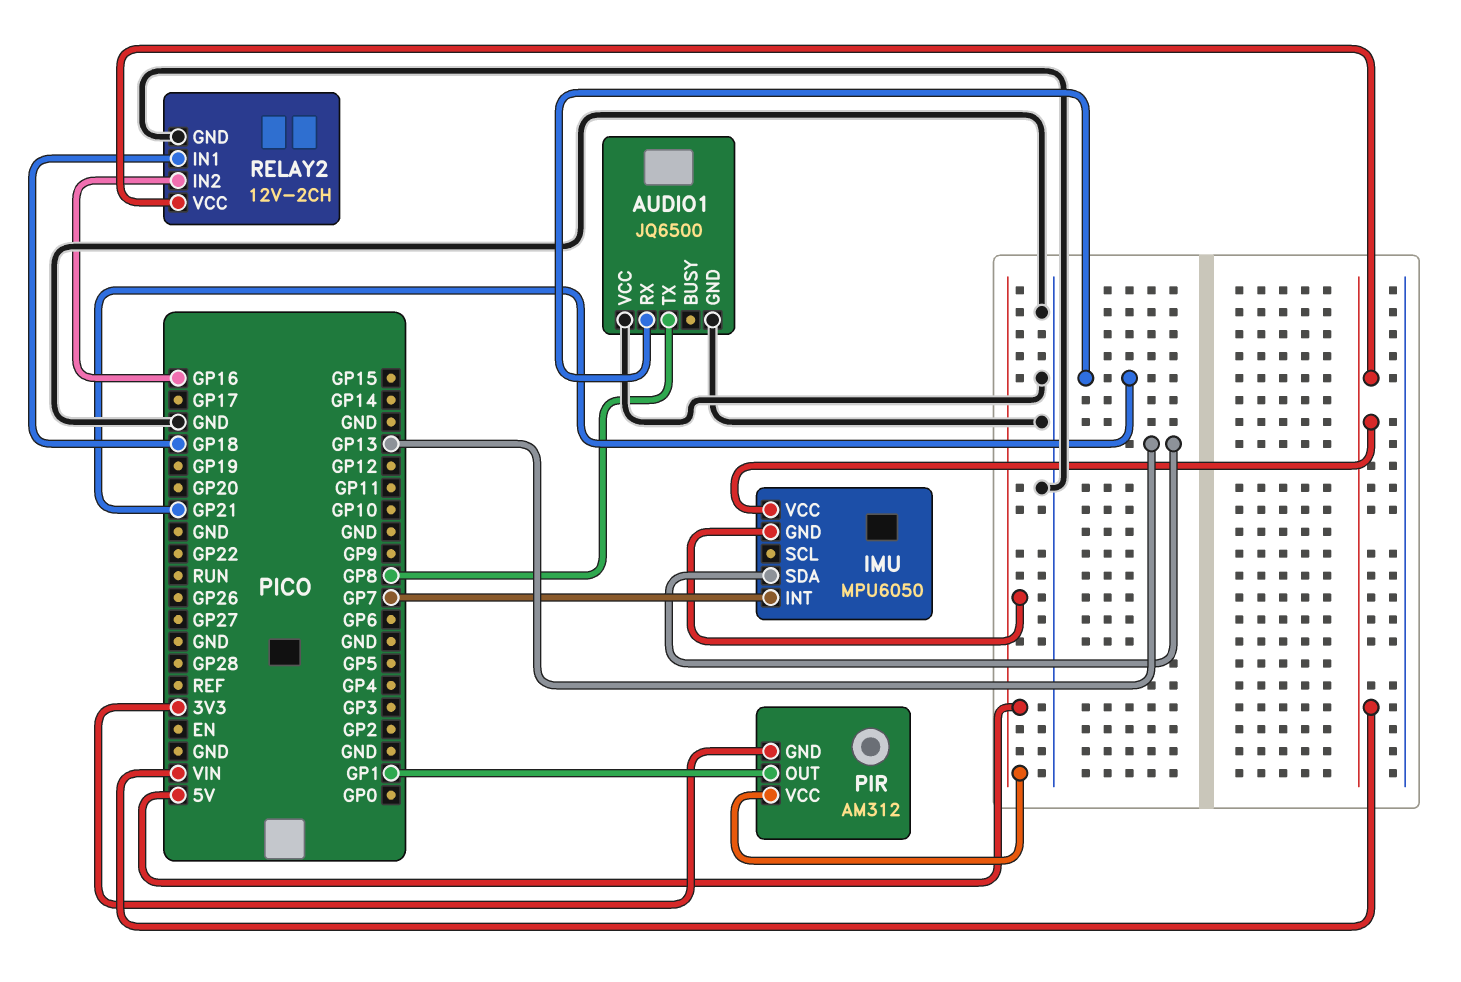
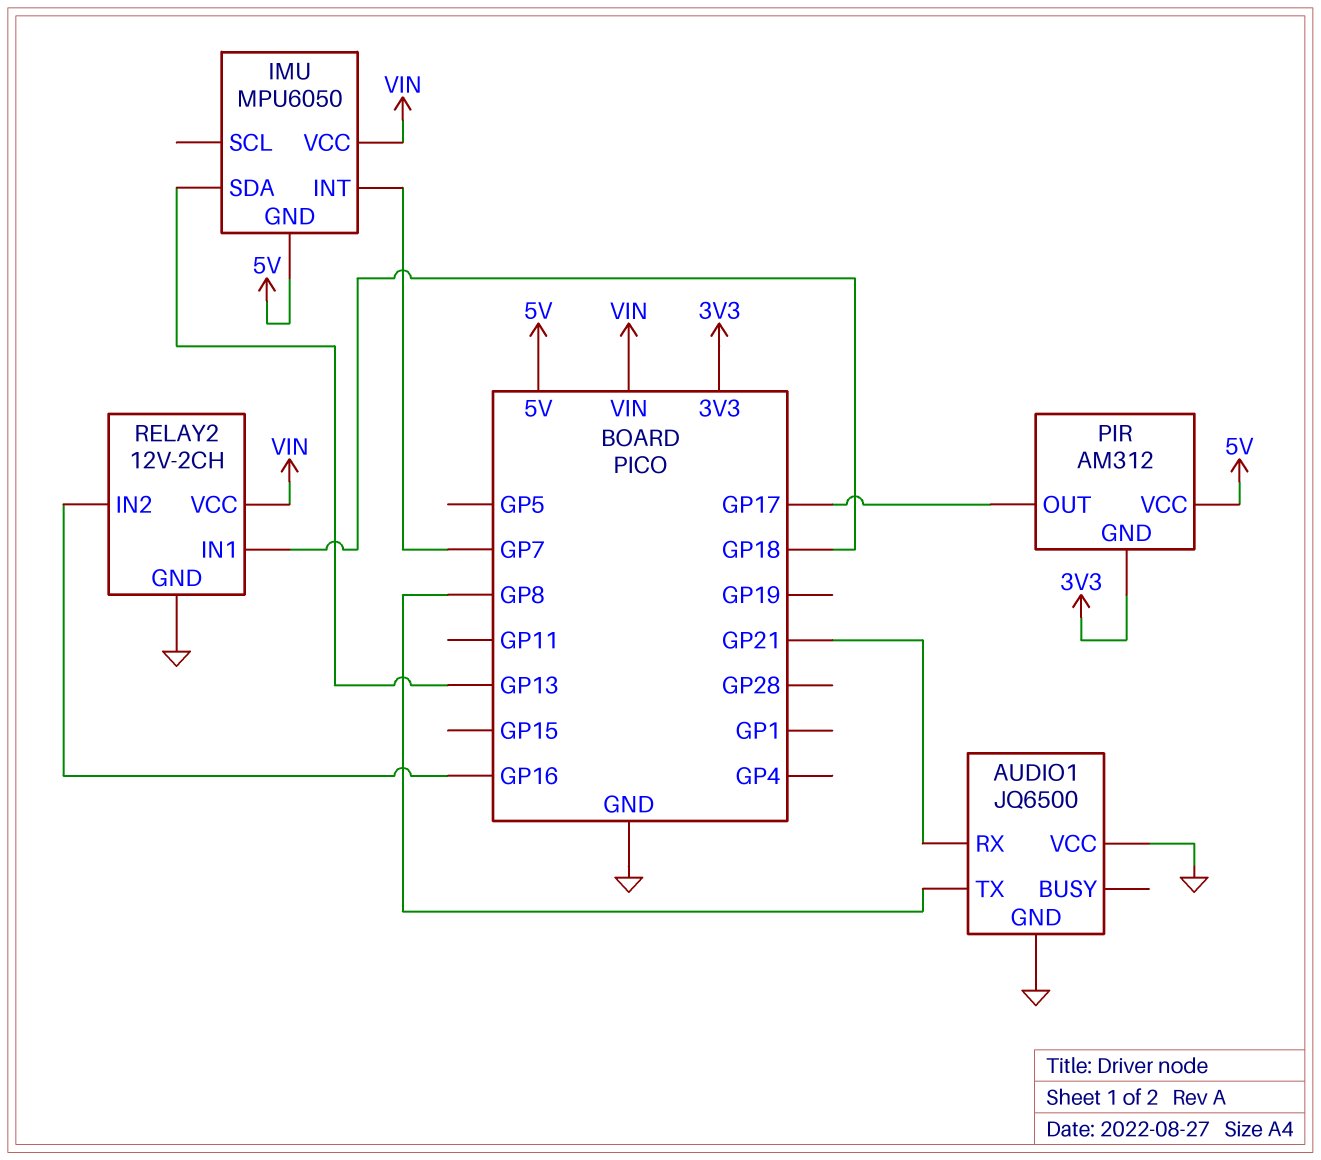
PIR pin OUT: GP1 -> GP17

